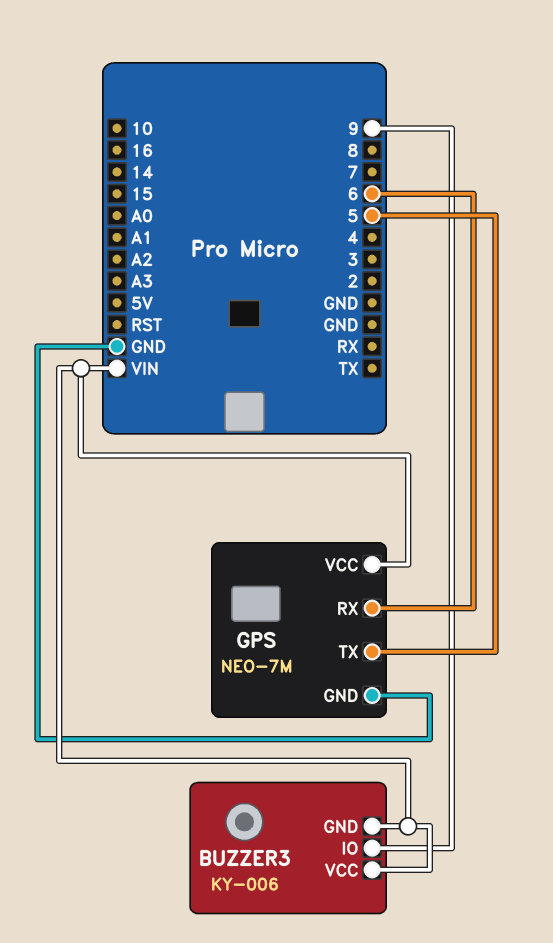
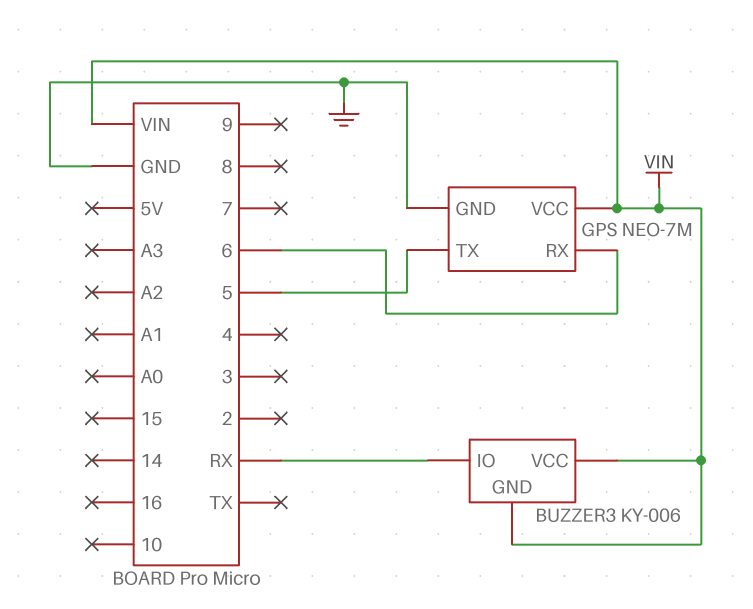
BUZZER3 pin IO: 9 -> RX

